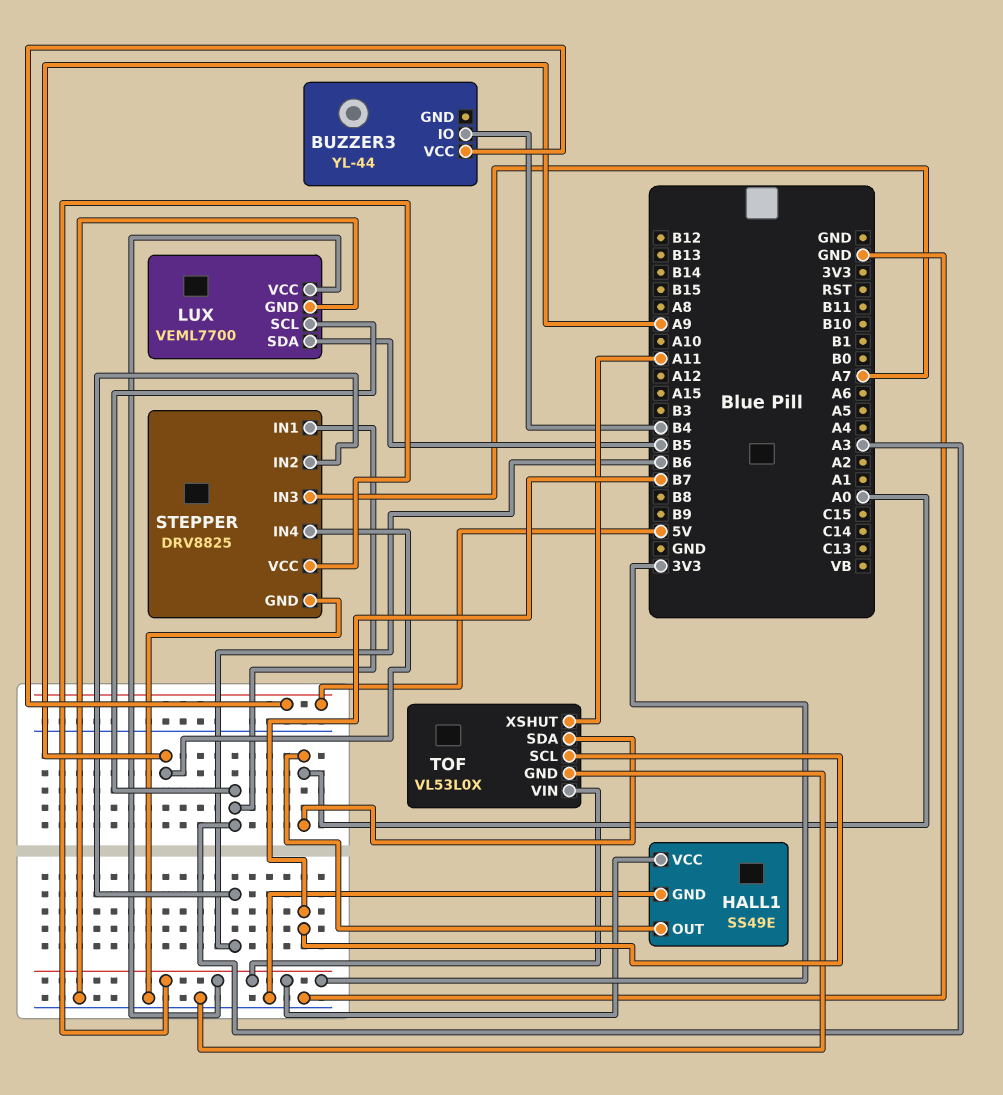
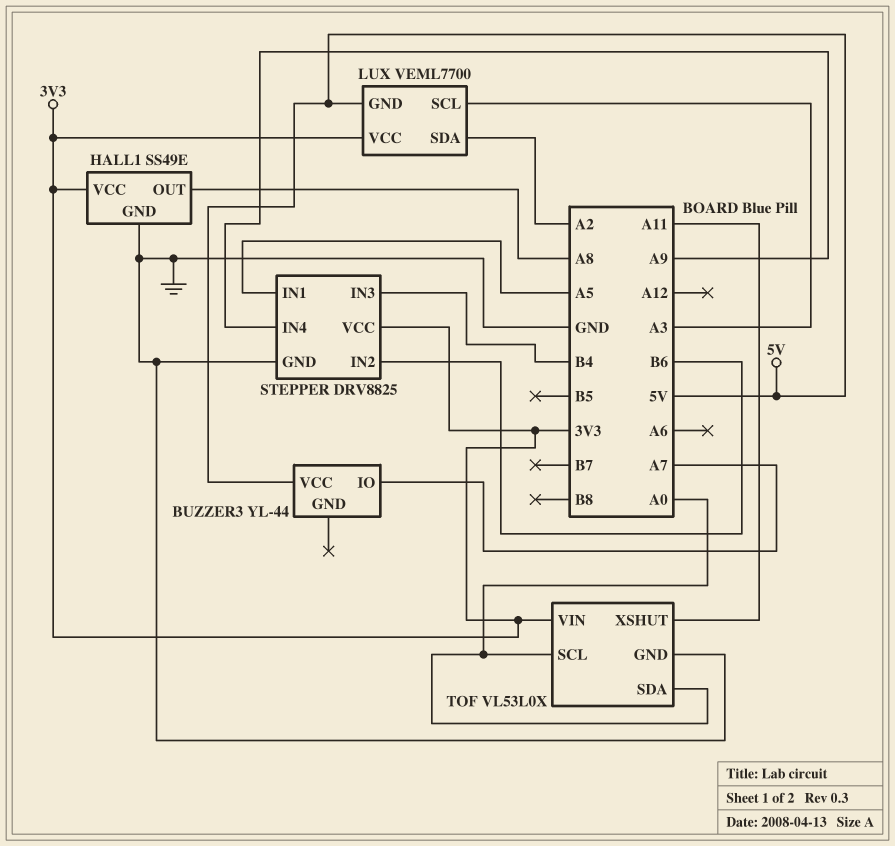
BUZZER3 pin IO: B4 -> A7
HALL1 pin OUT: A0 -> A8
LUX pin GND: GND -> 5V
LUX pin SDA: B5 -> A2
STEPPER pin IN1: A3 -> A5
STEPPER pin IN3: A7 -> B4
TOF pin SCL: B7 -> A0

